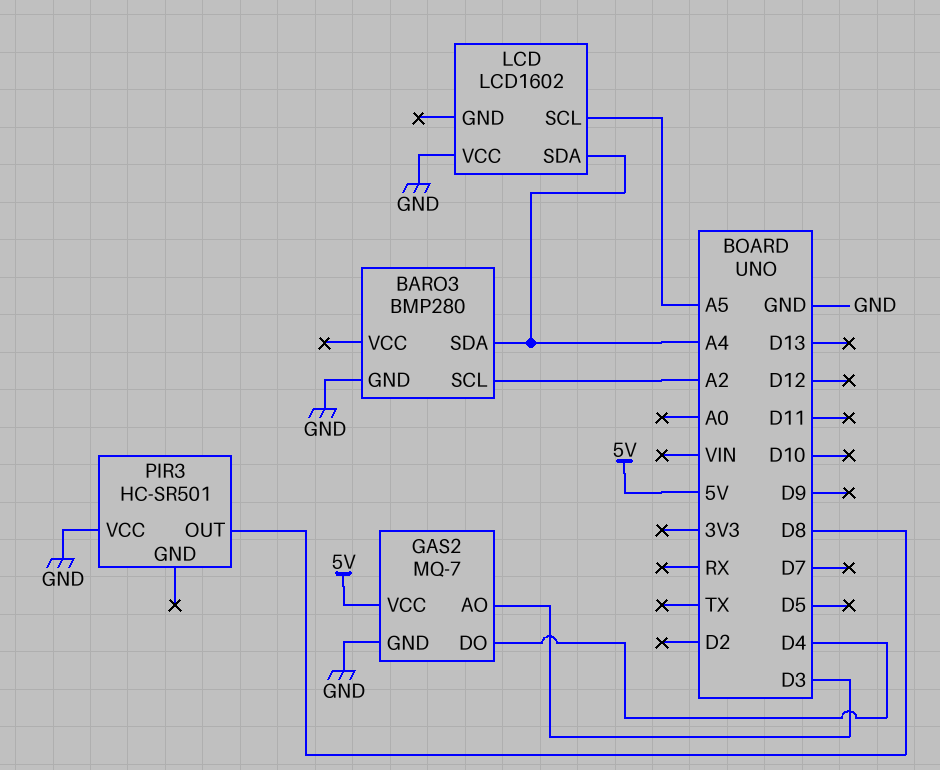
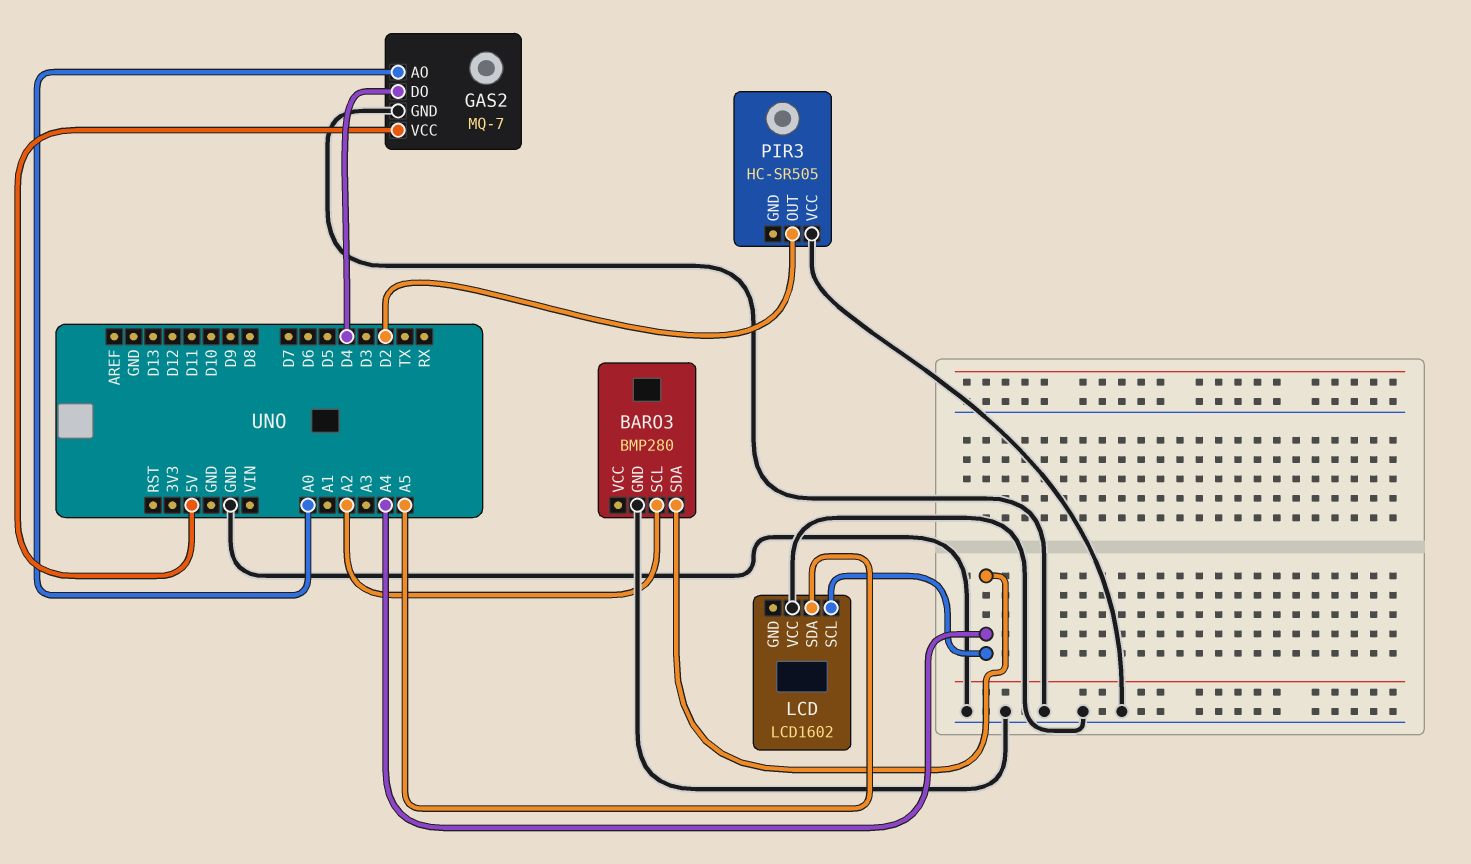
GAS2 pin AO: D3 -> A0
LCD pin SCL: A5 -> A4
LCD pin SDA: A4 -> A5
PIR3: HC-SR501 -> HC-SR505
PIR3 pin OUT: D8 -> D2

